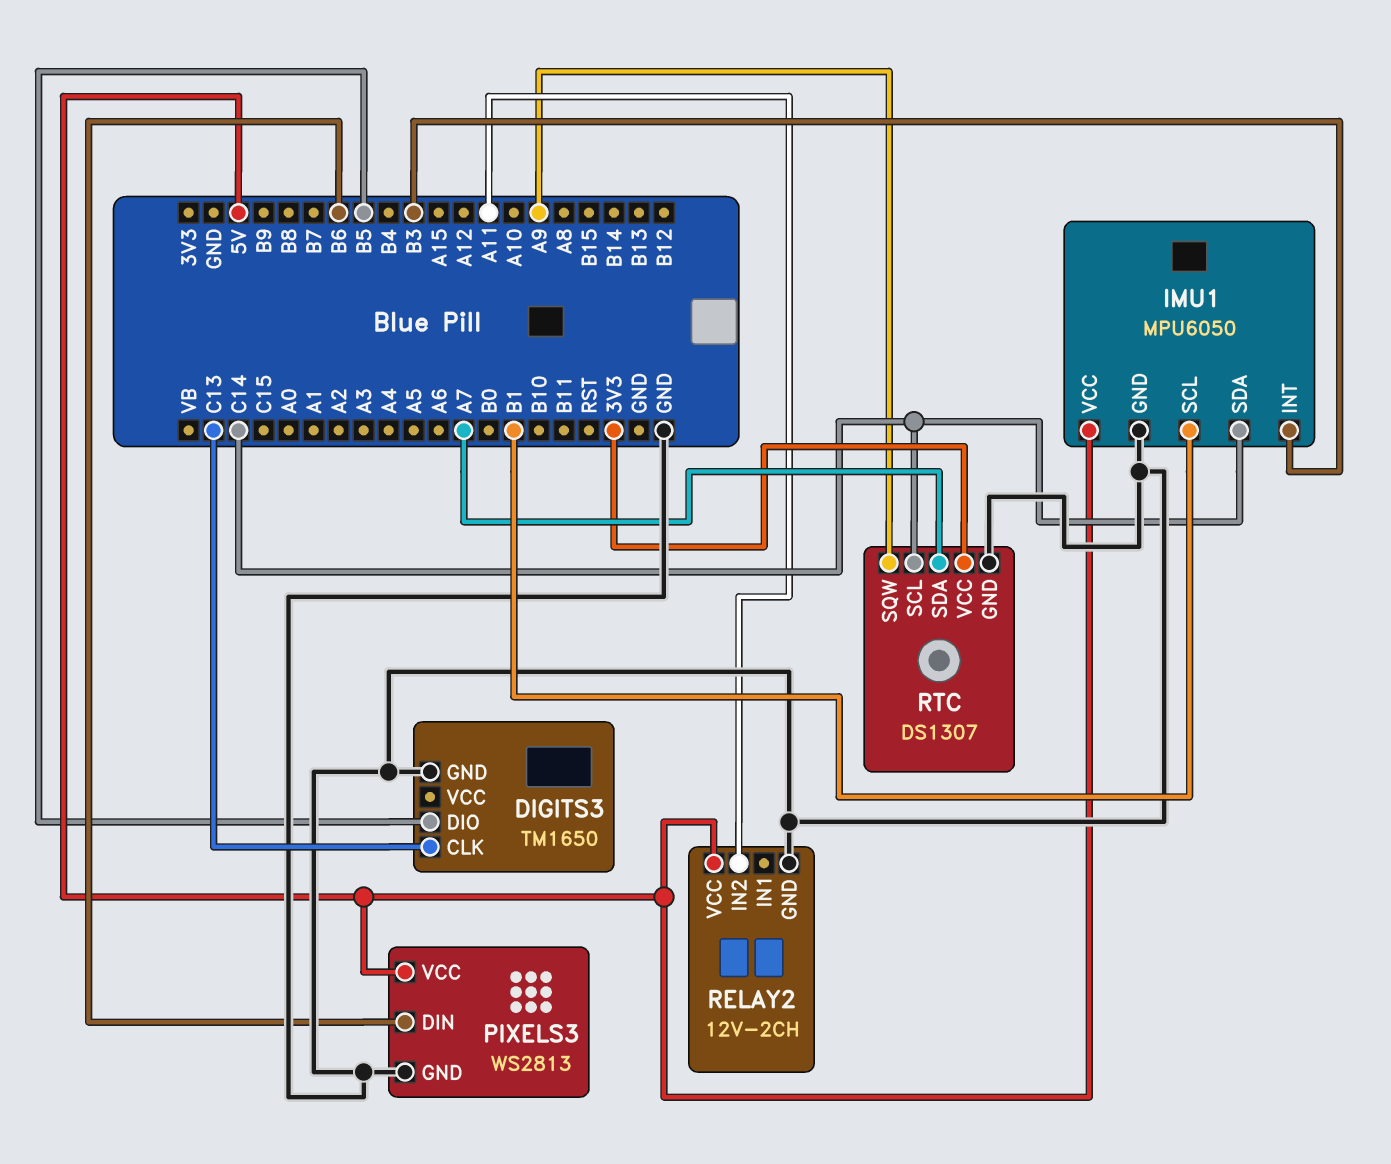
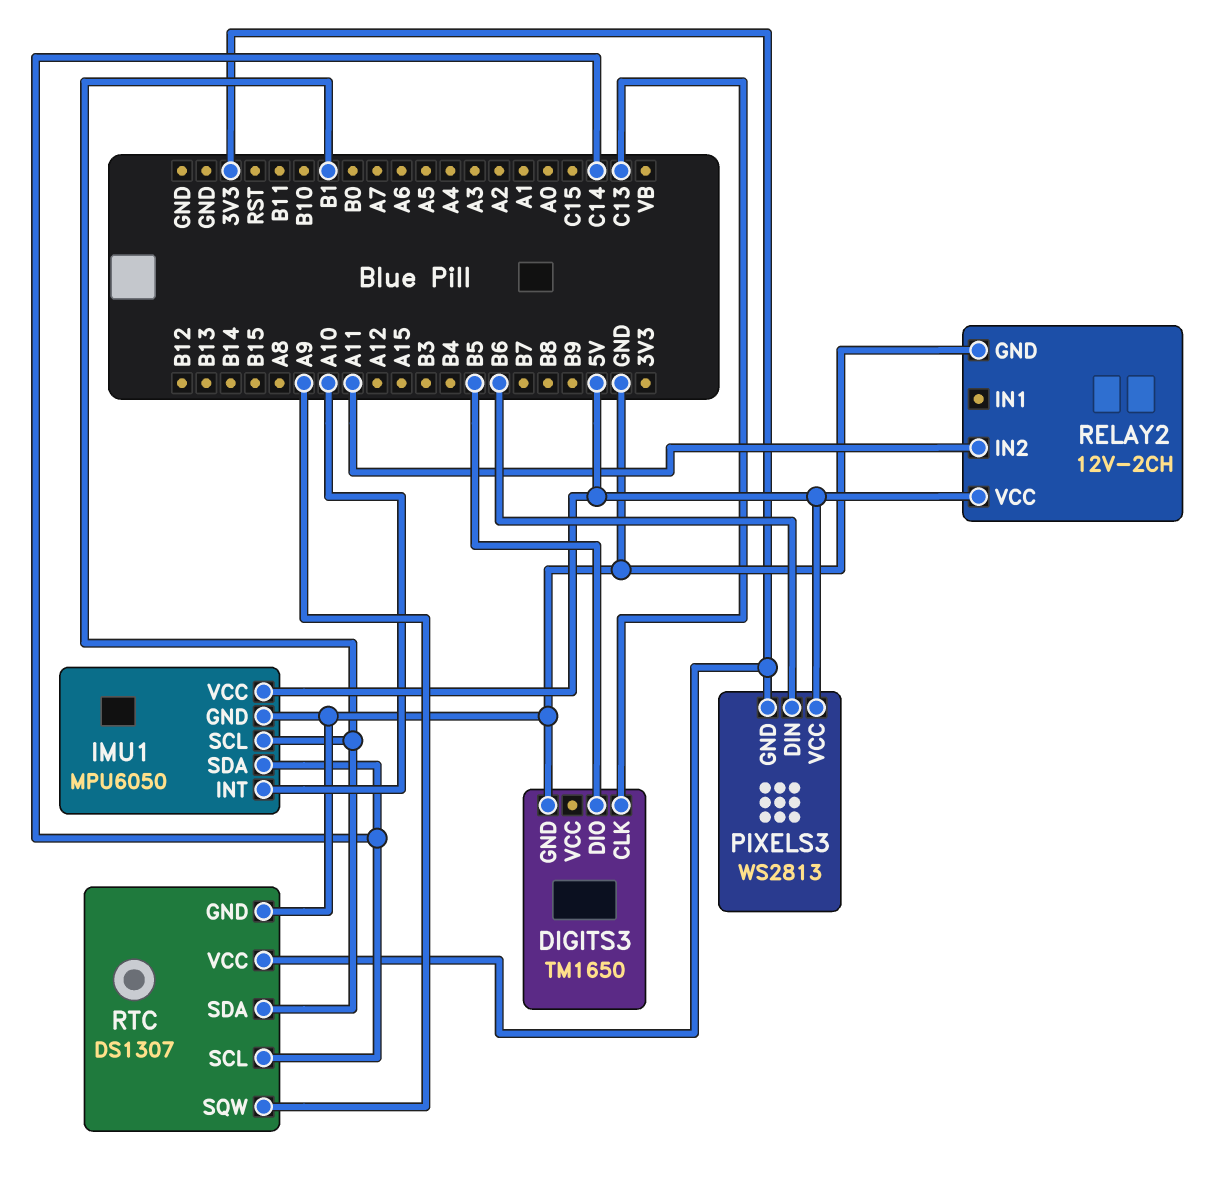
IMU1 pin INT: B3 -> A10
PIXELS3 pin GND: GND -> 3V3
RTC pin SDA: A7 -> B1

